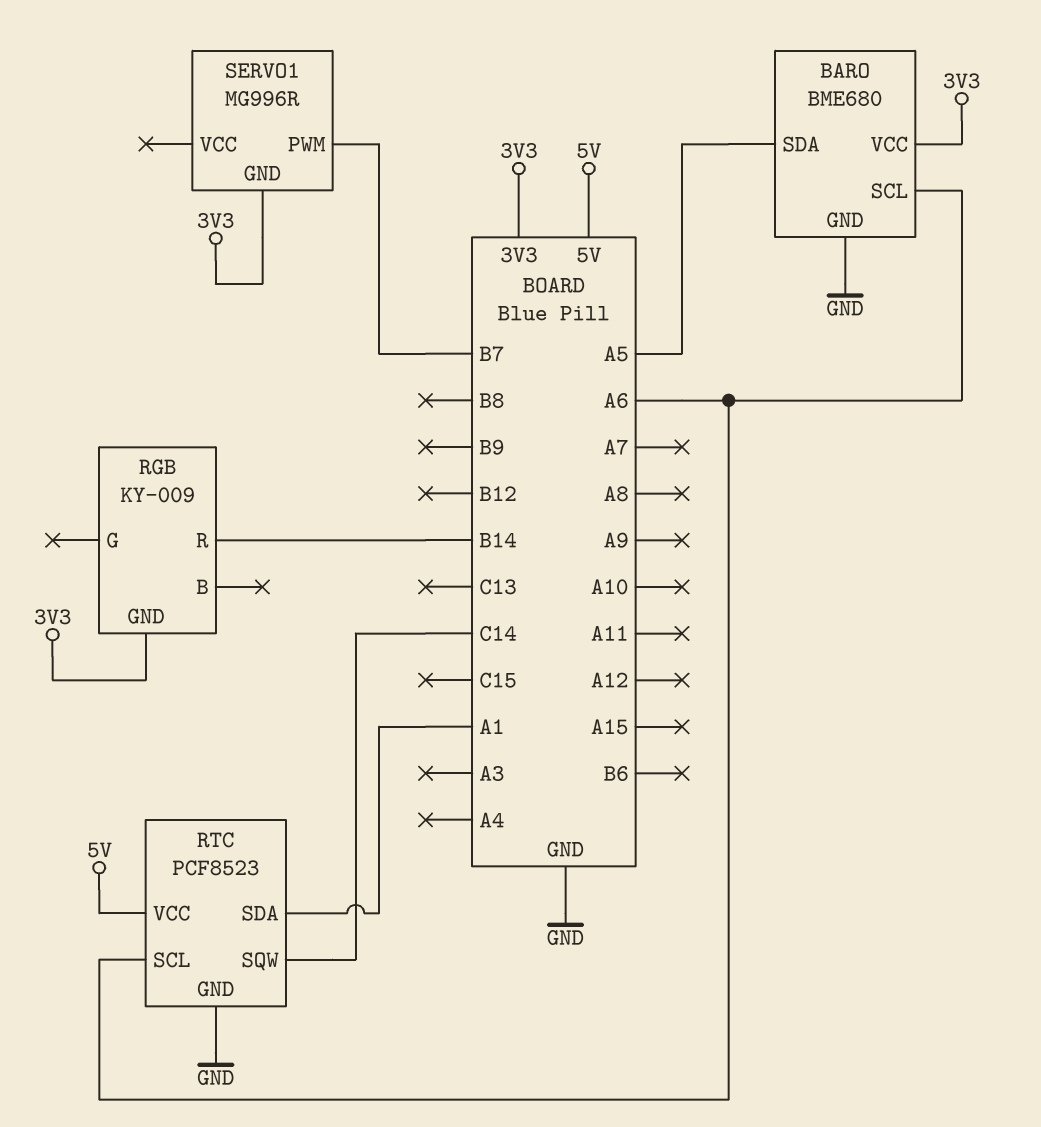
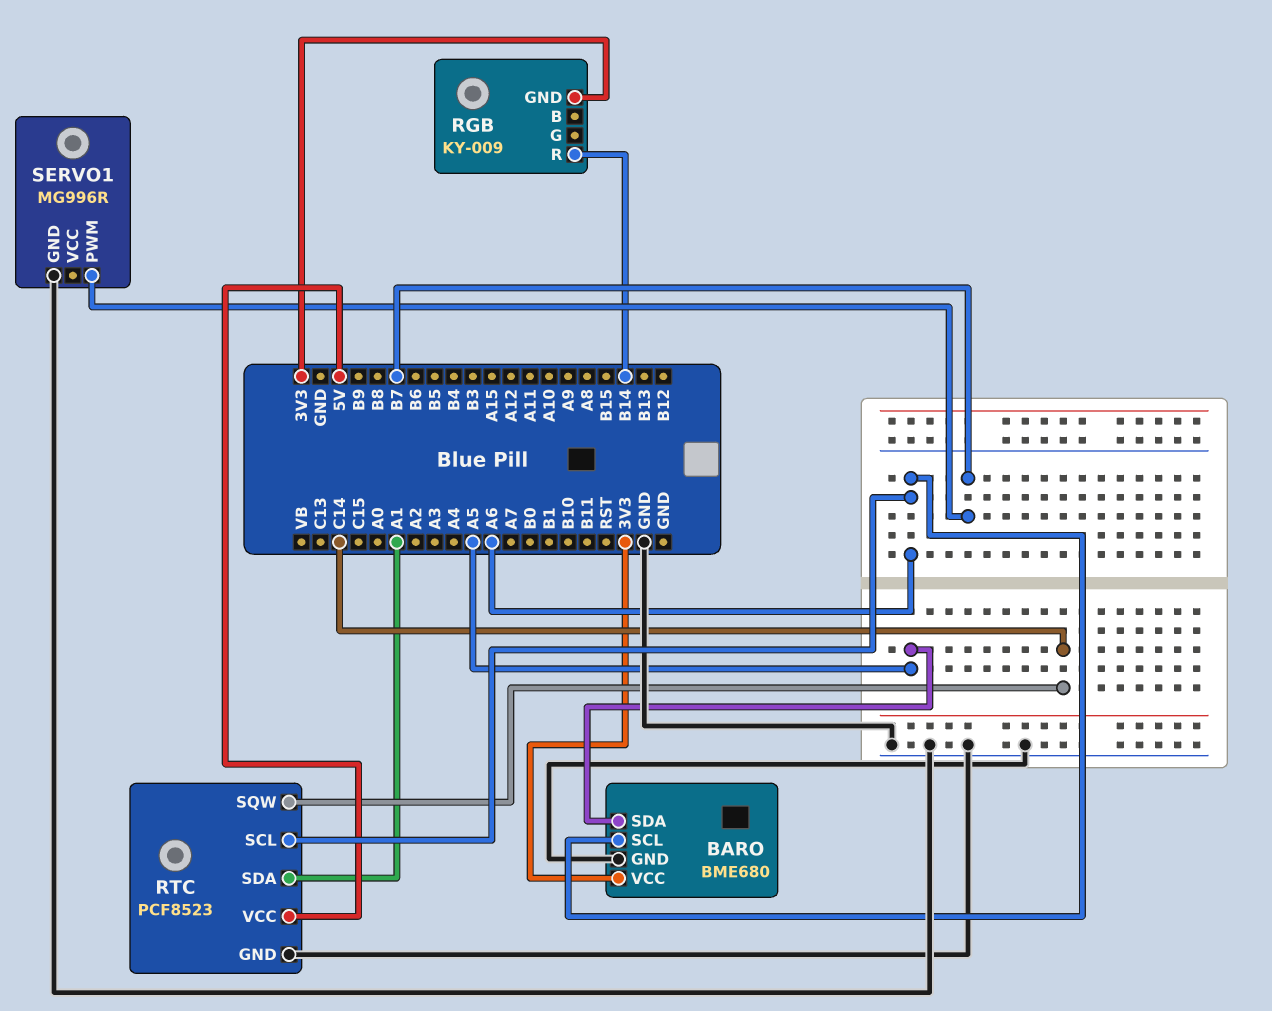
SERVO1 pin GND: 3V3 -> GND

